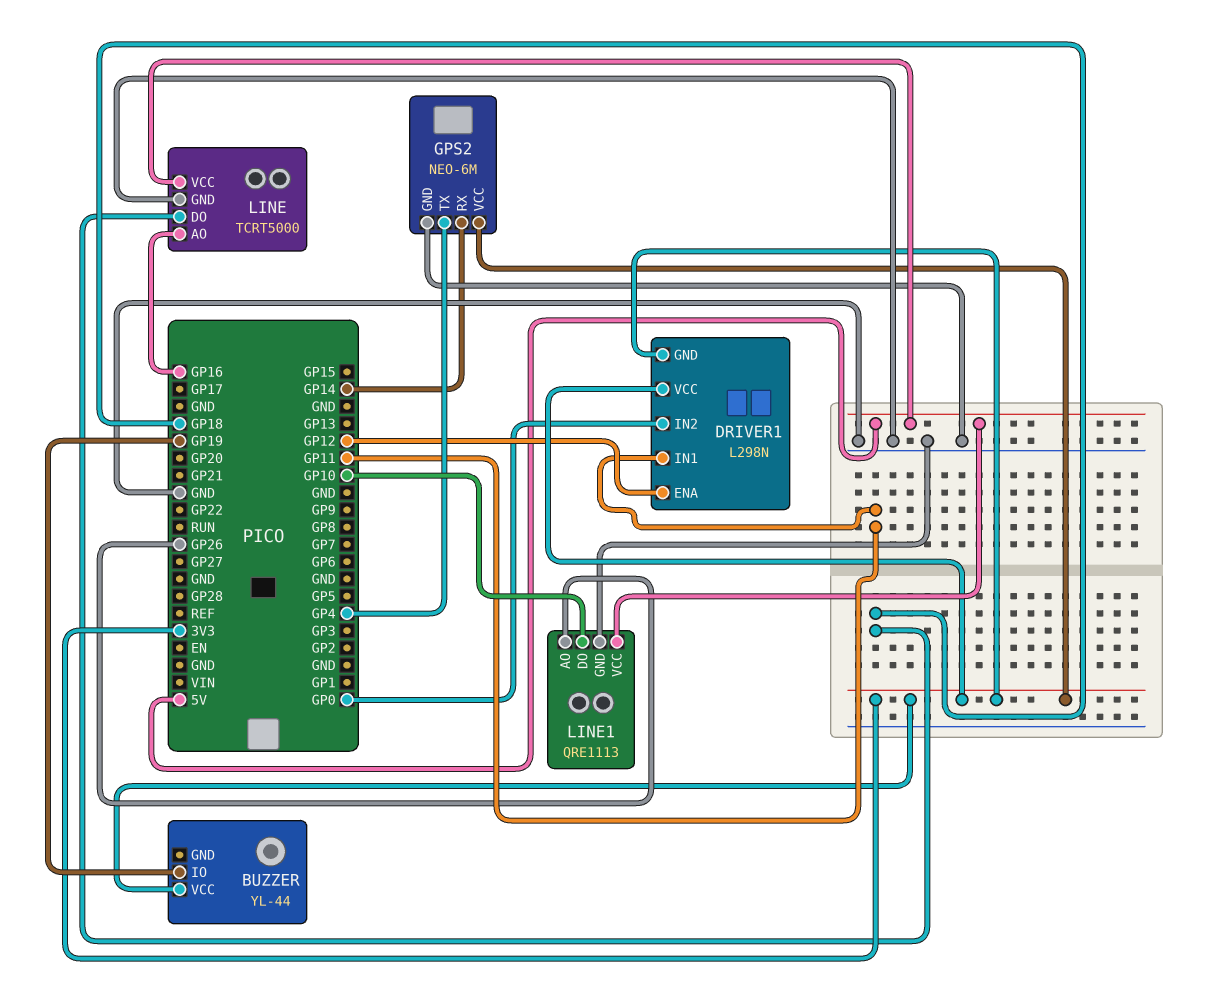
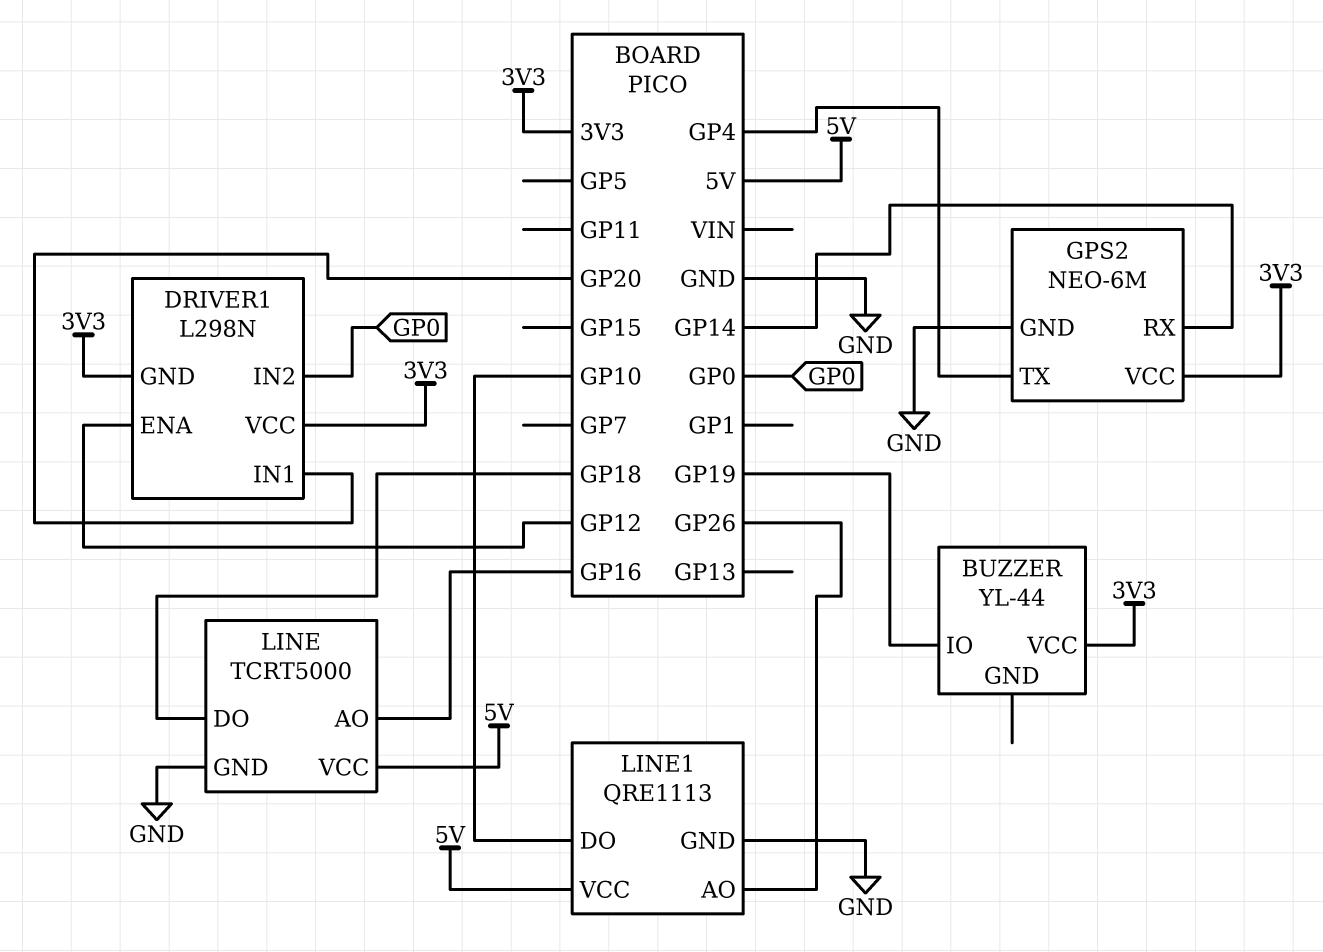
DRIVER1 pin IN1: GP11 -> GP20

